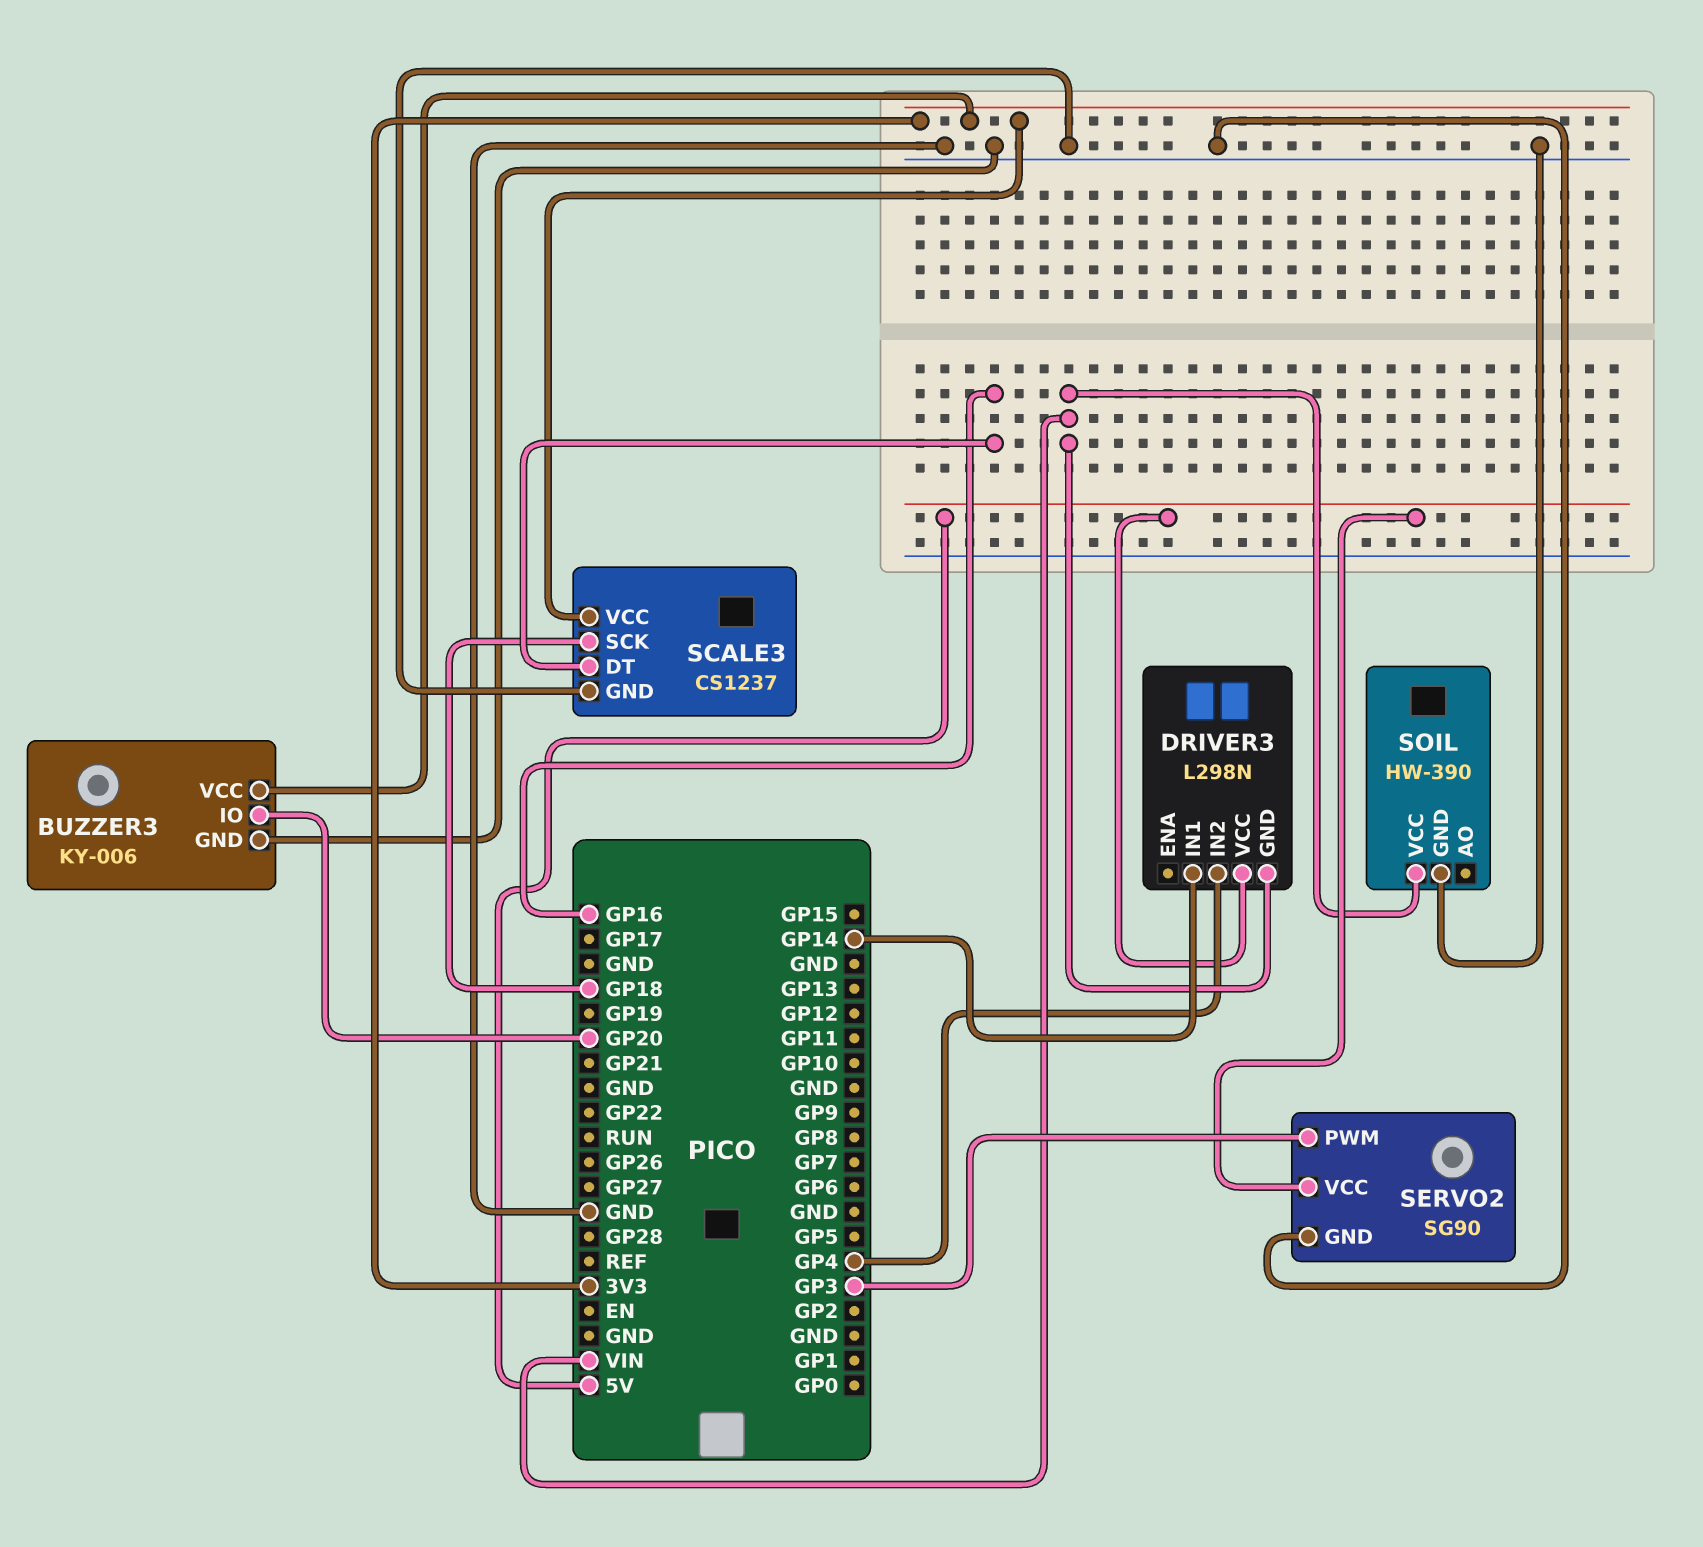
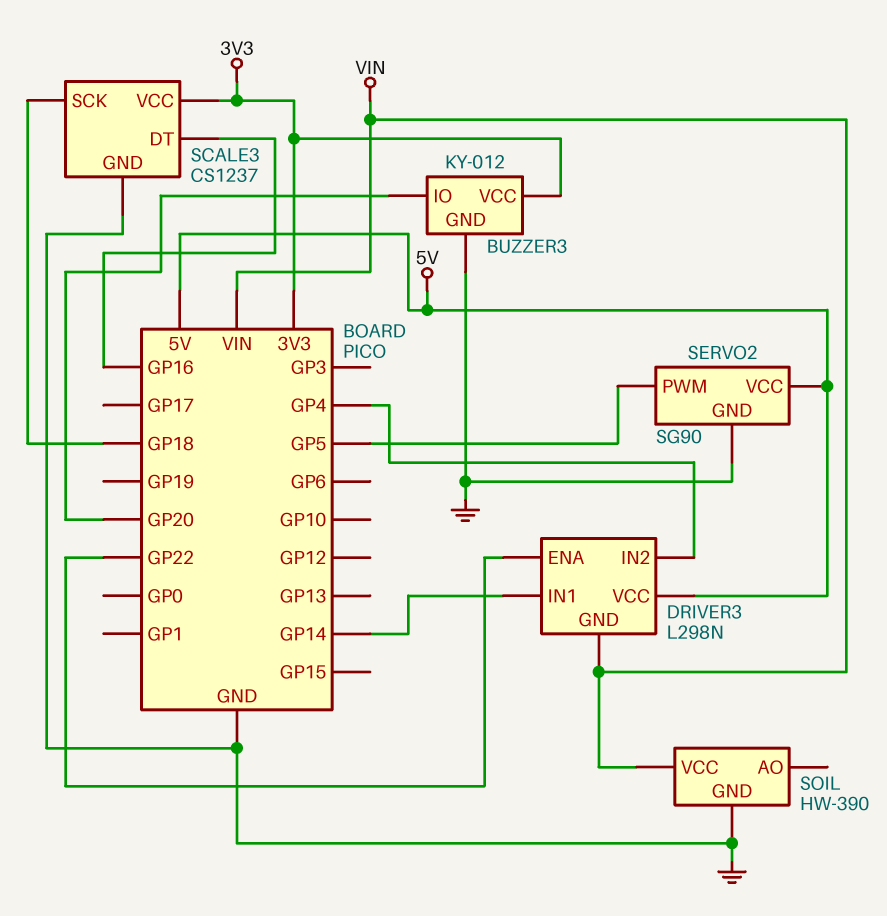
BUZZER3: KY-006 -> KY-012
DRIVER3 pin ENA: none -> GP22
SERVO2 pin PWM: GP3 -> GP5

